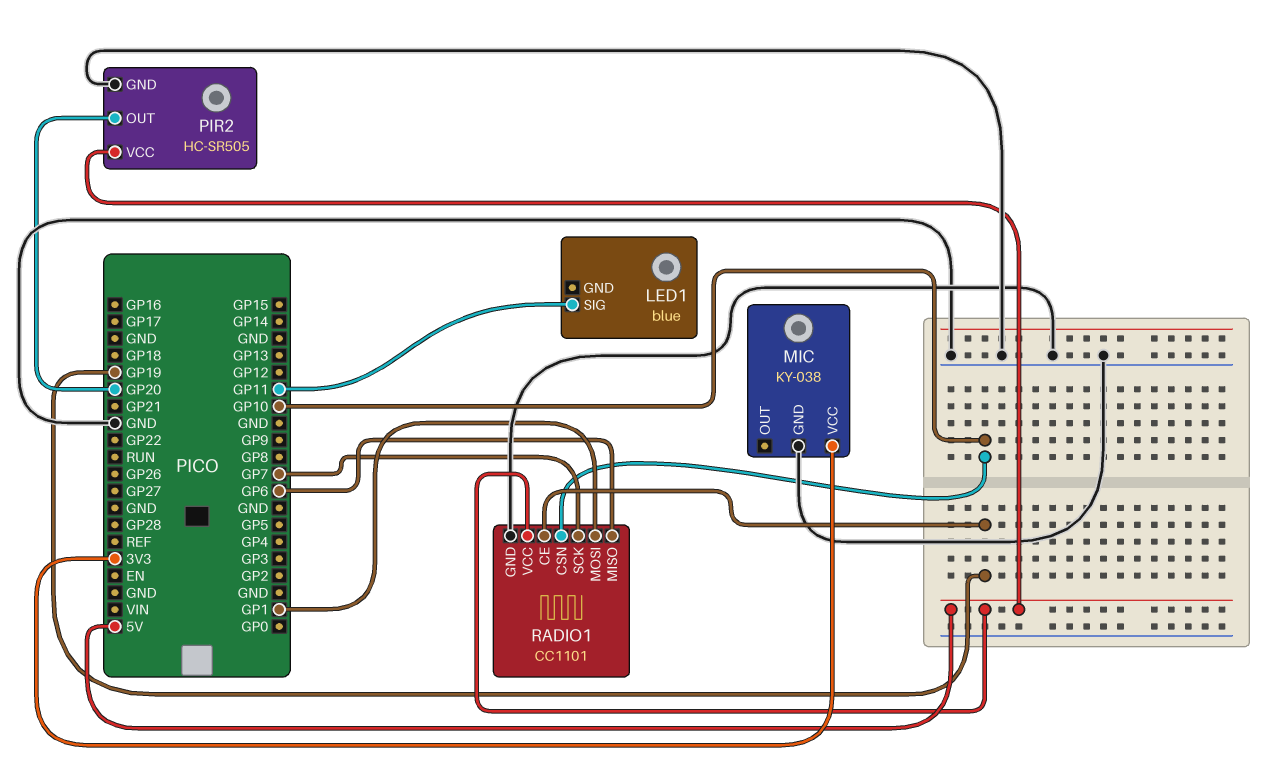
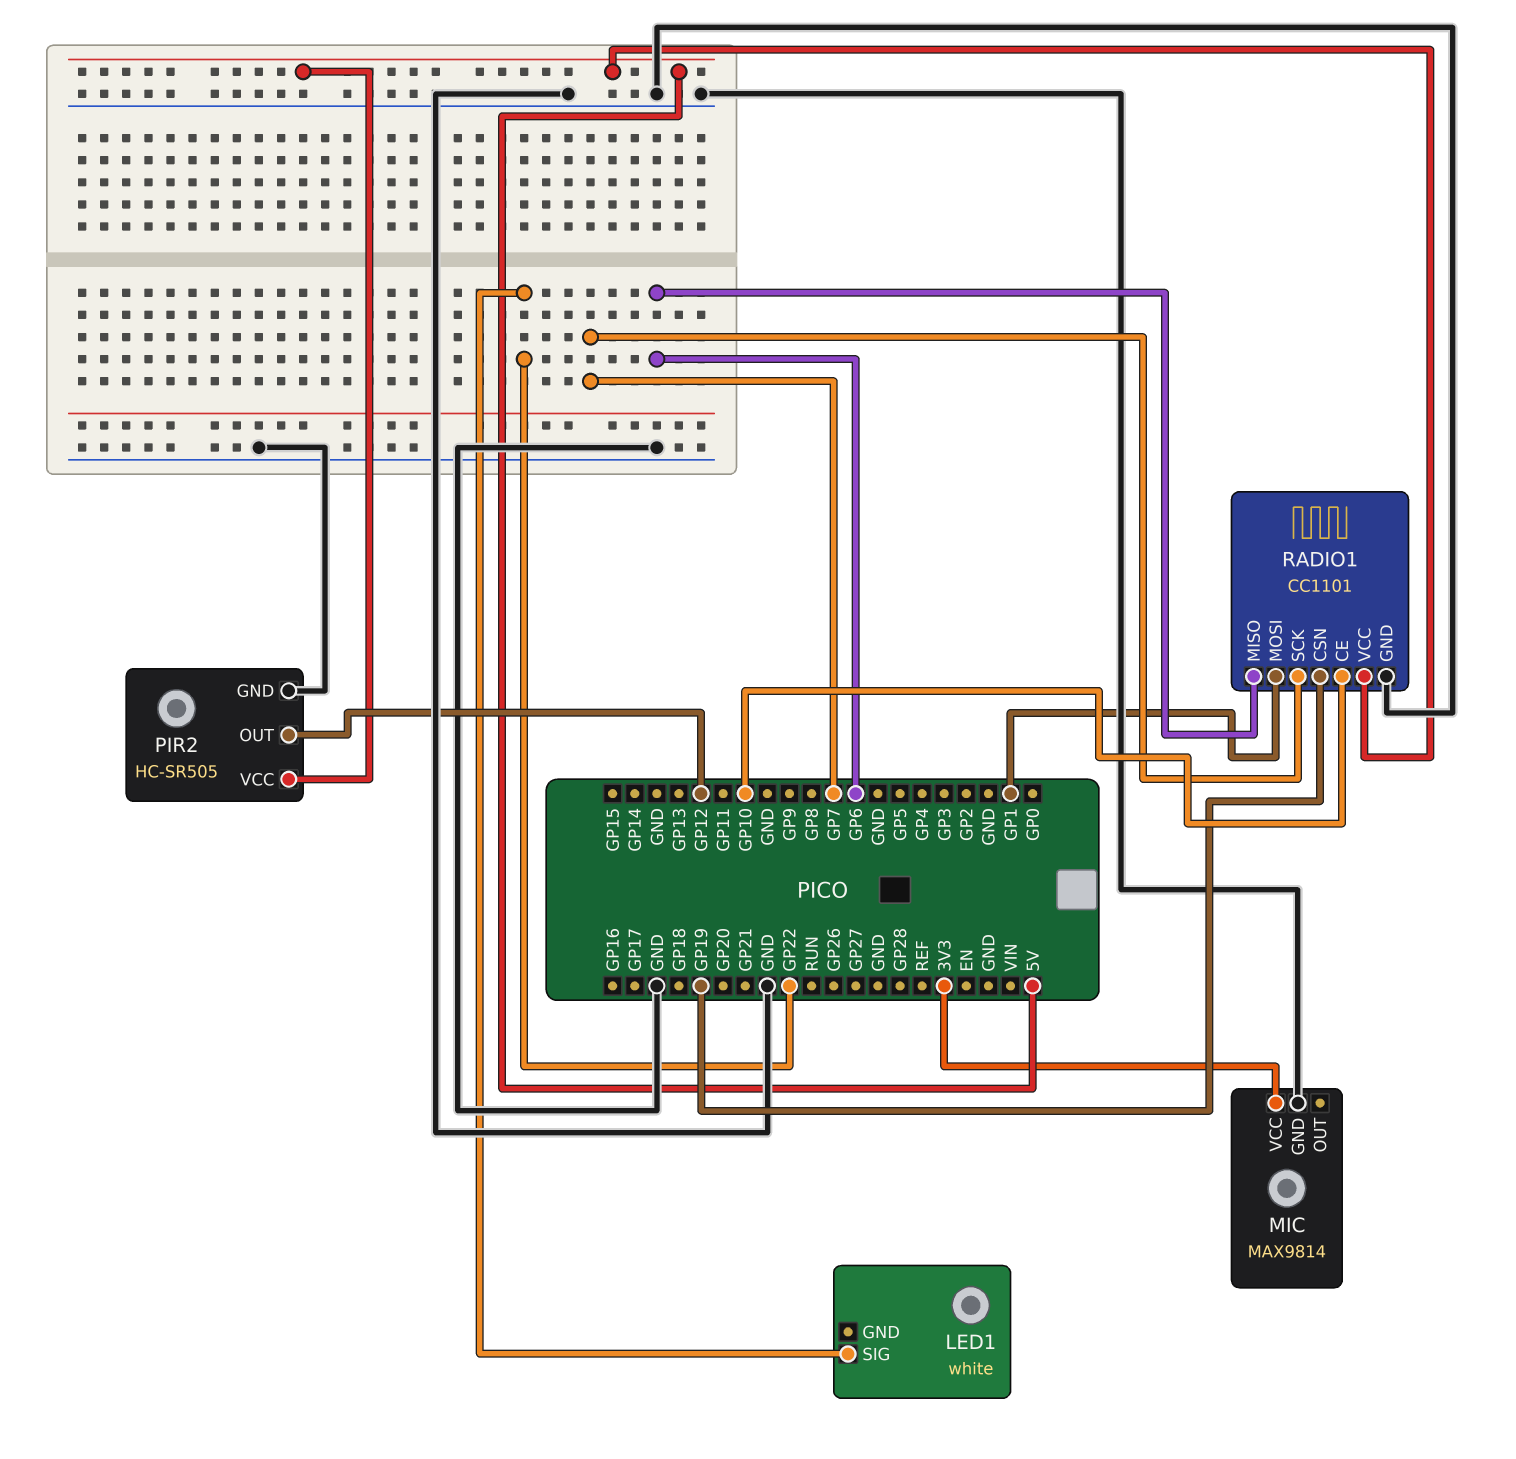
LED1: blue -> white
LED1 pin SIG: GP11 -> GP22
MIC: KY-038 -> MAX9814
PIR2 pin OUT: GP20 -> GP12
RADIO1 pin CE: GP19 -> GP10
RADIO1 pin CSN: GP10 -> GP19

